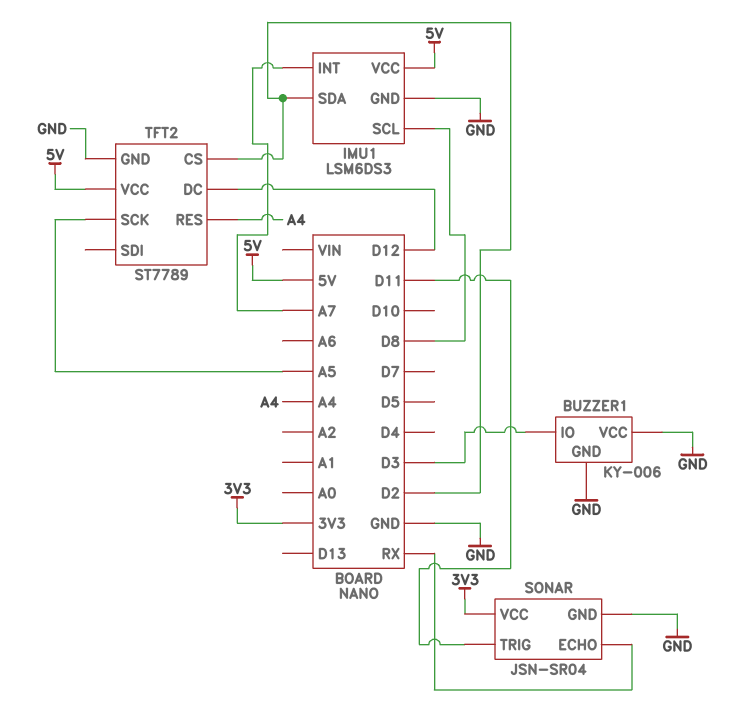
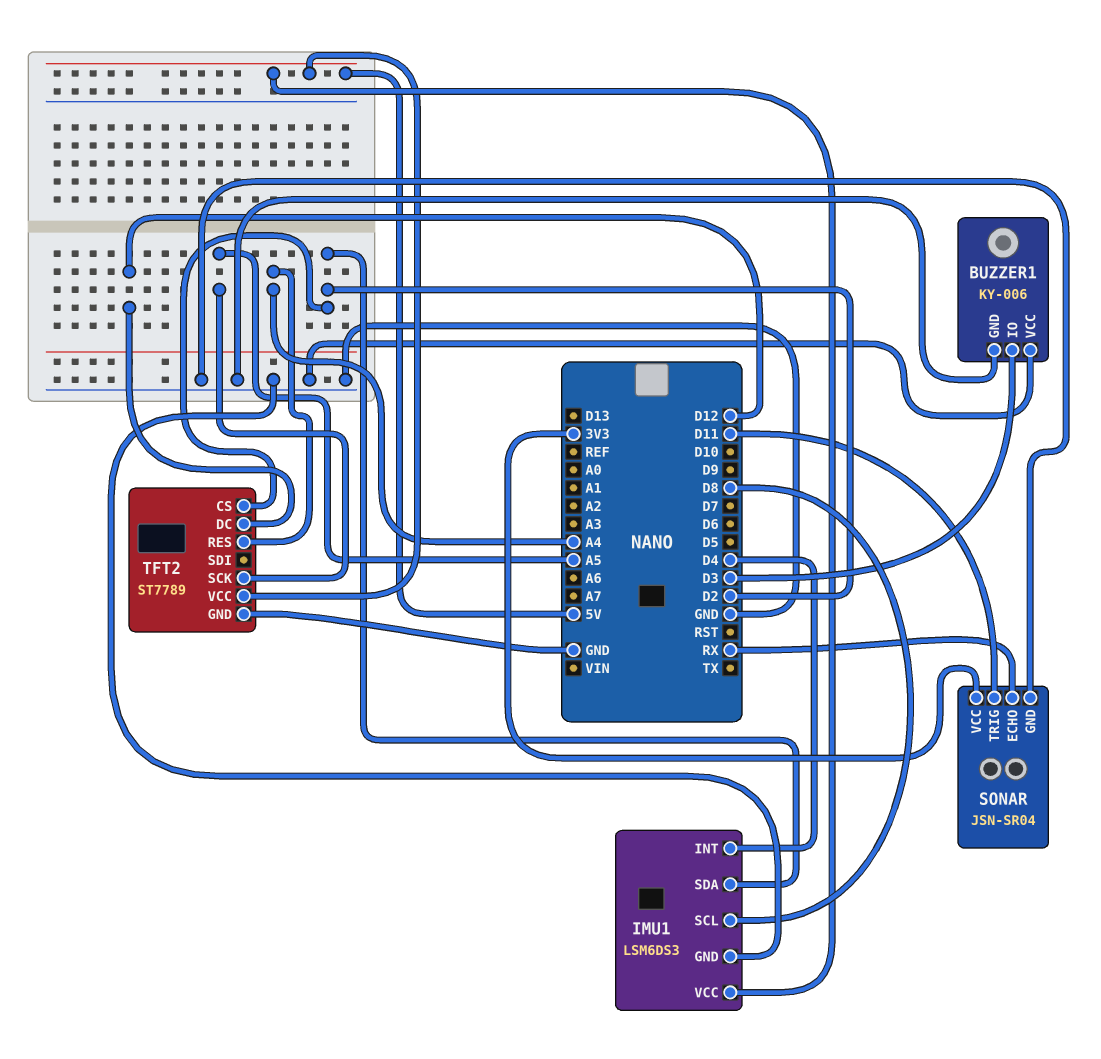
IMU1 pin INT: A7 -> D4

